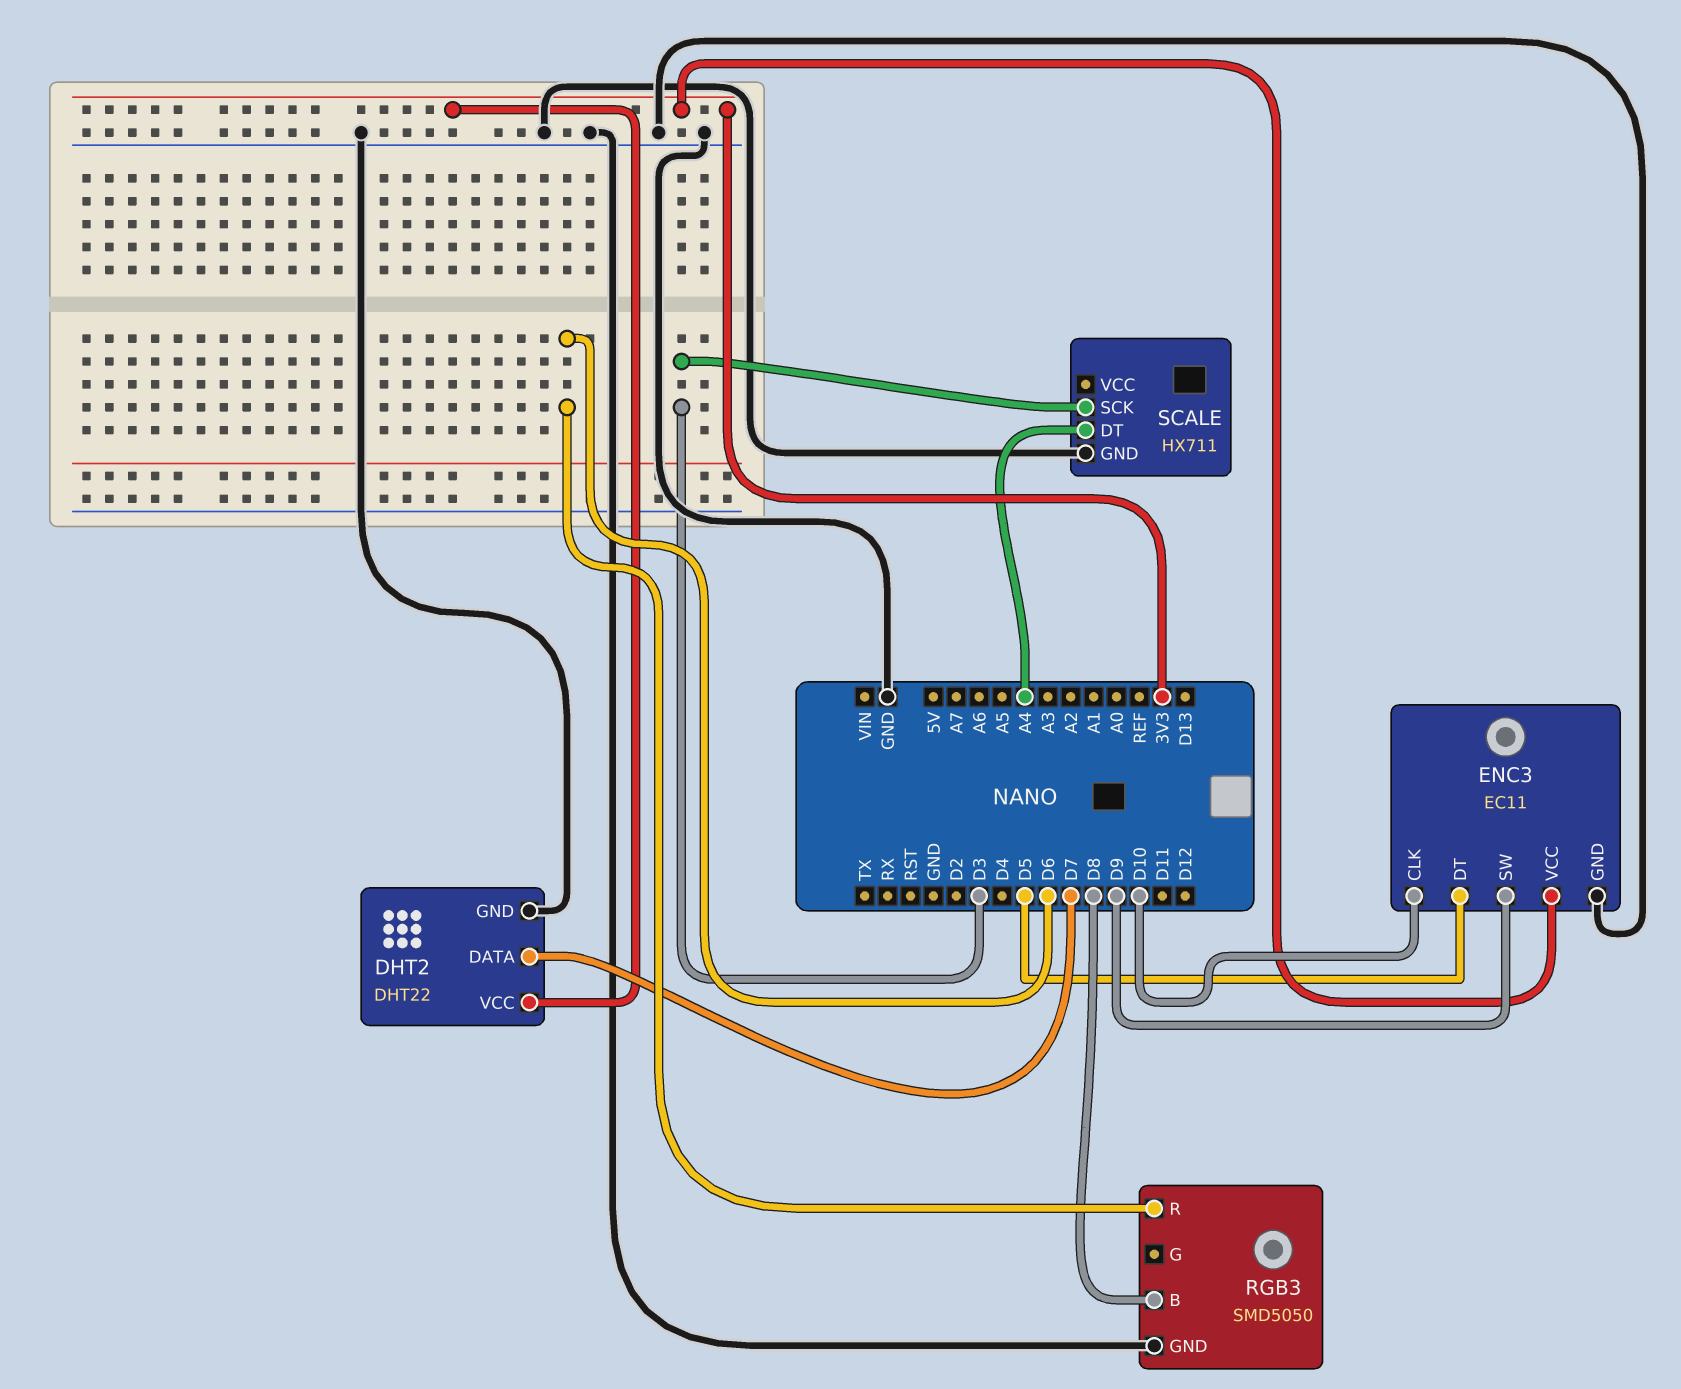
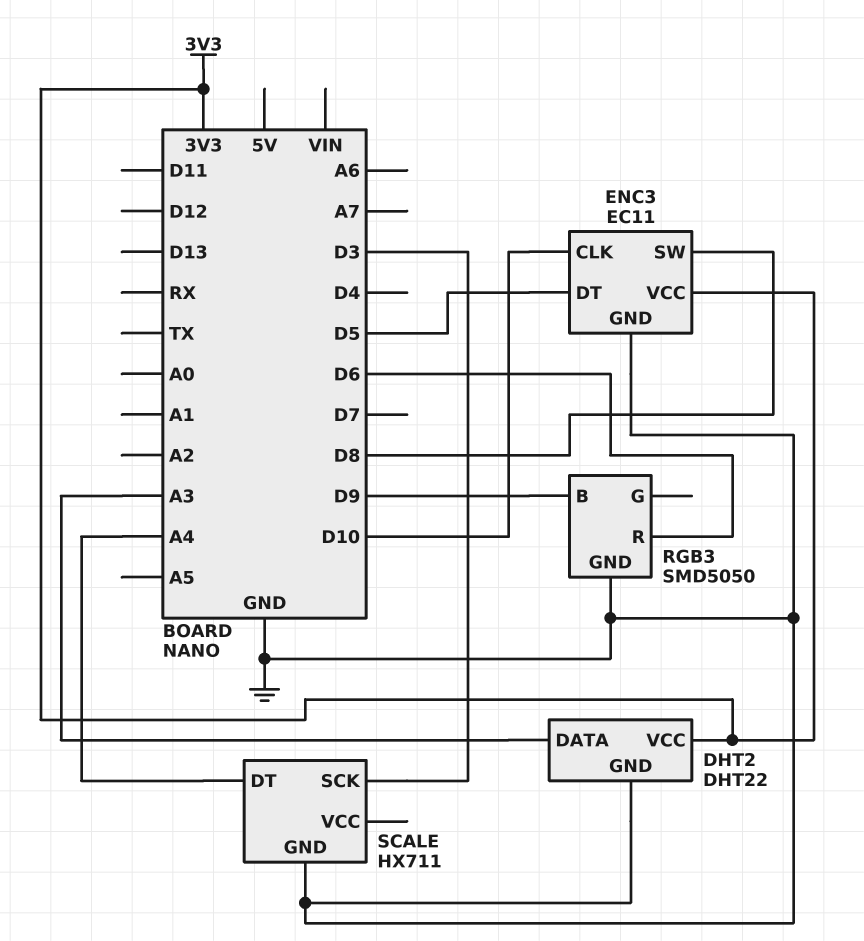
DHT2 pin DATA: D7 -> A3
ENC3 pin SW: D9 -> D8
RGB3 pin B: D8 -> D9

